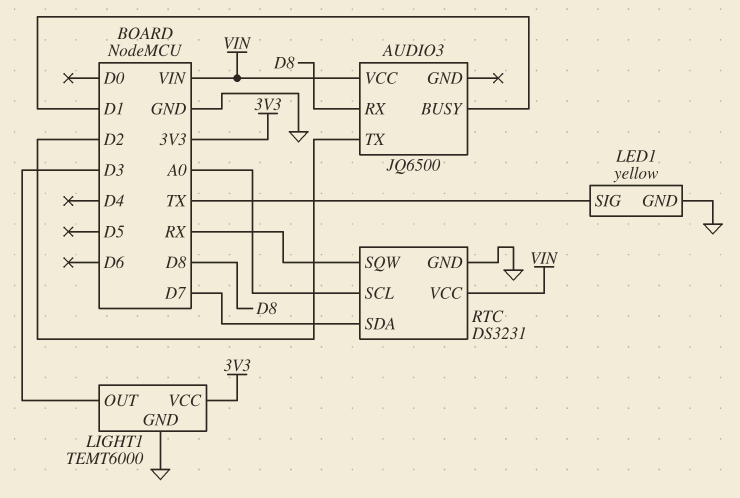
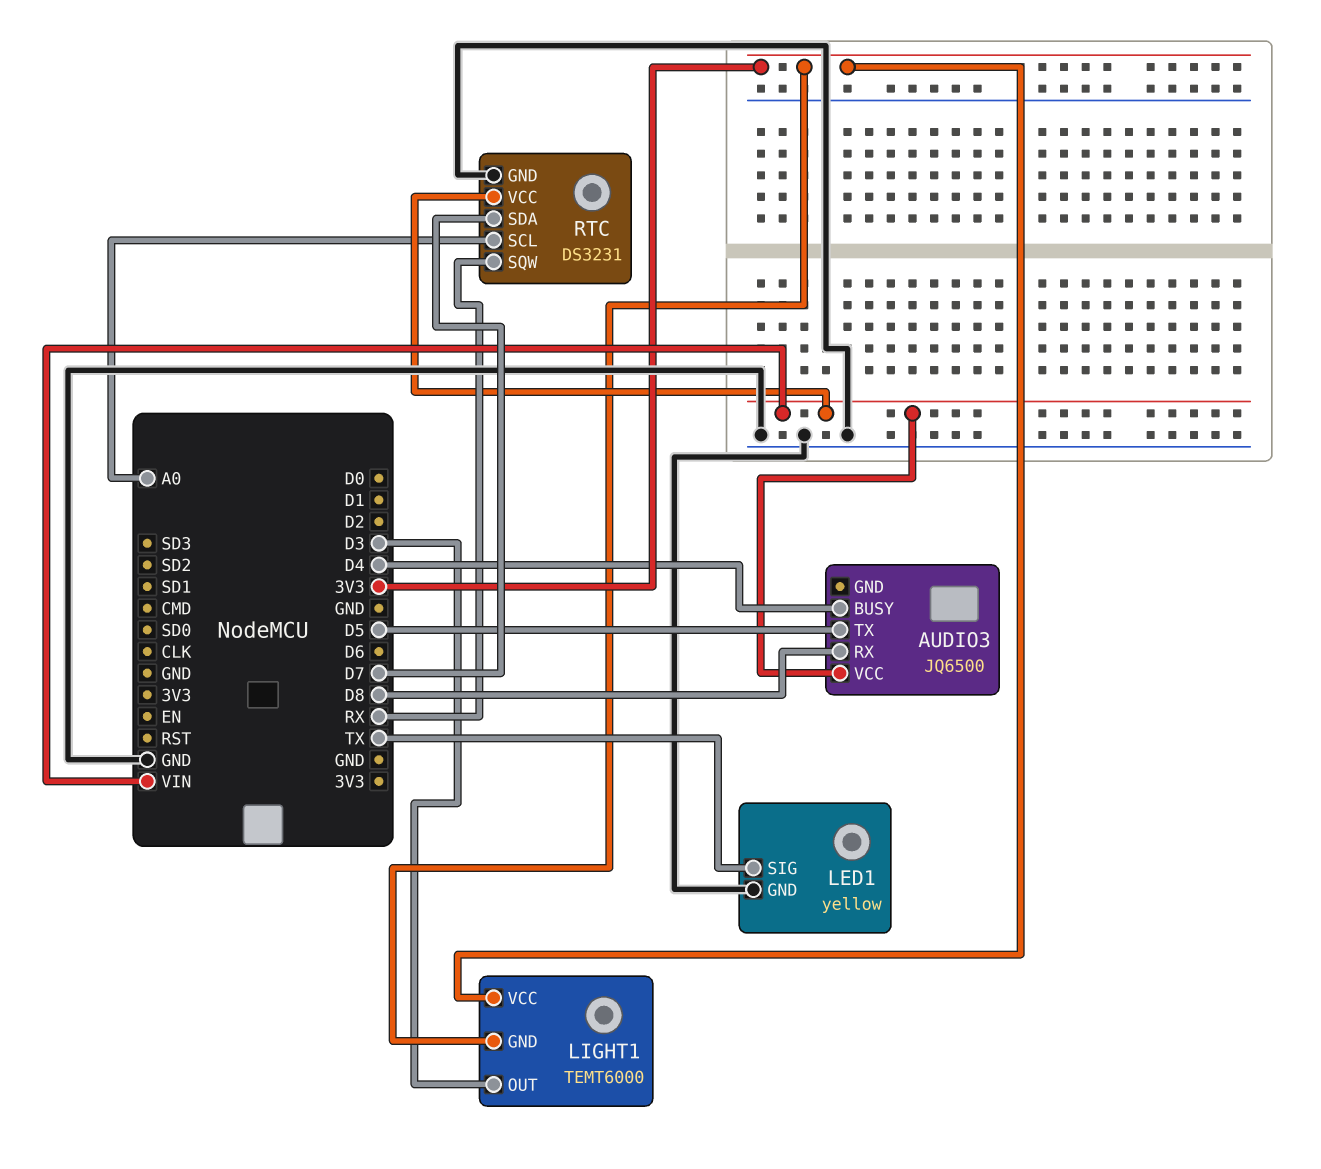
AUDIO3 pin BUSY: D1 -> D4
AUDIO3 pin TX: D2 -> D5
LIGHT1 pin GND: GND -> 3V3

